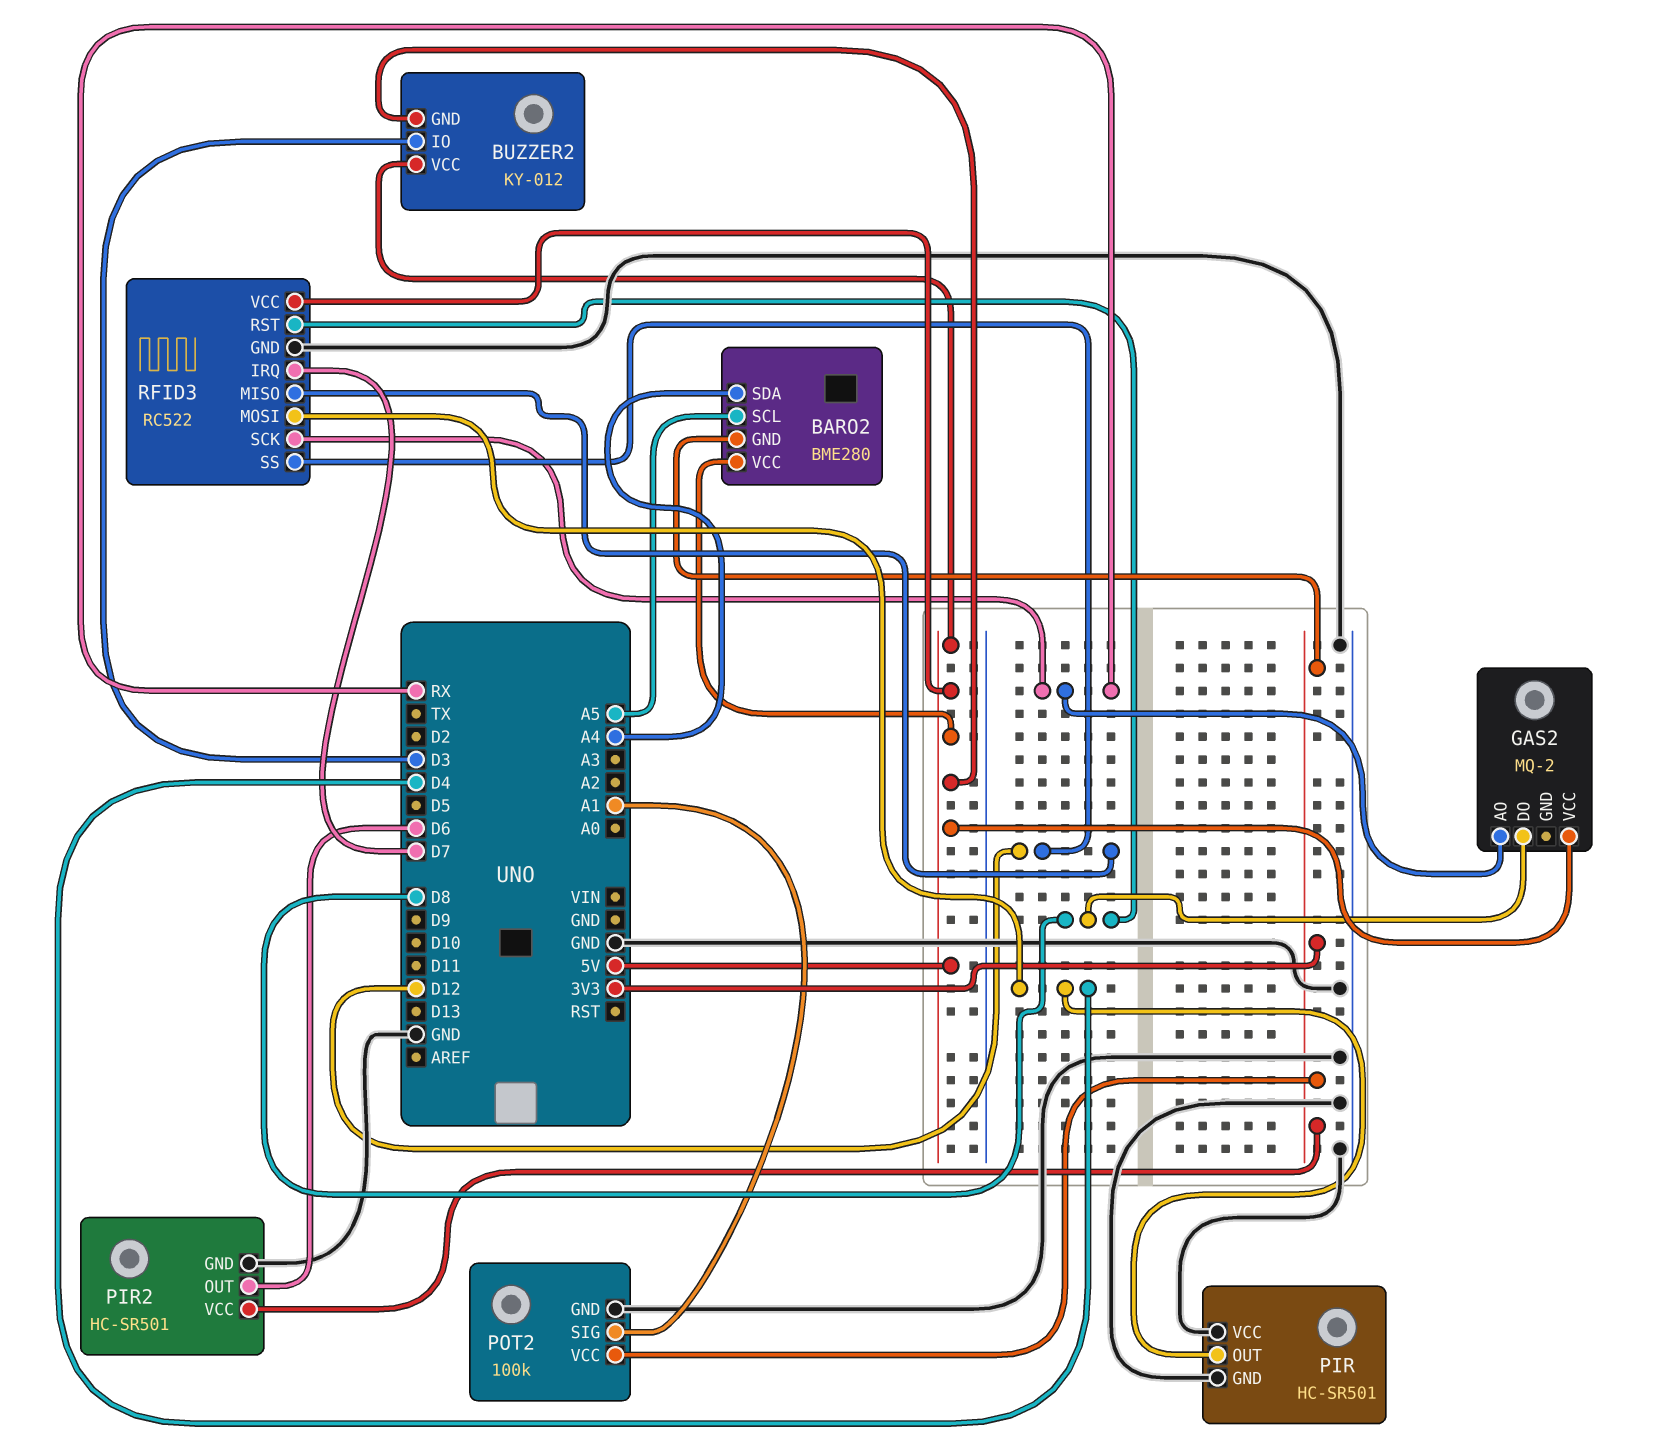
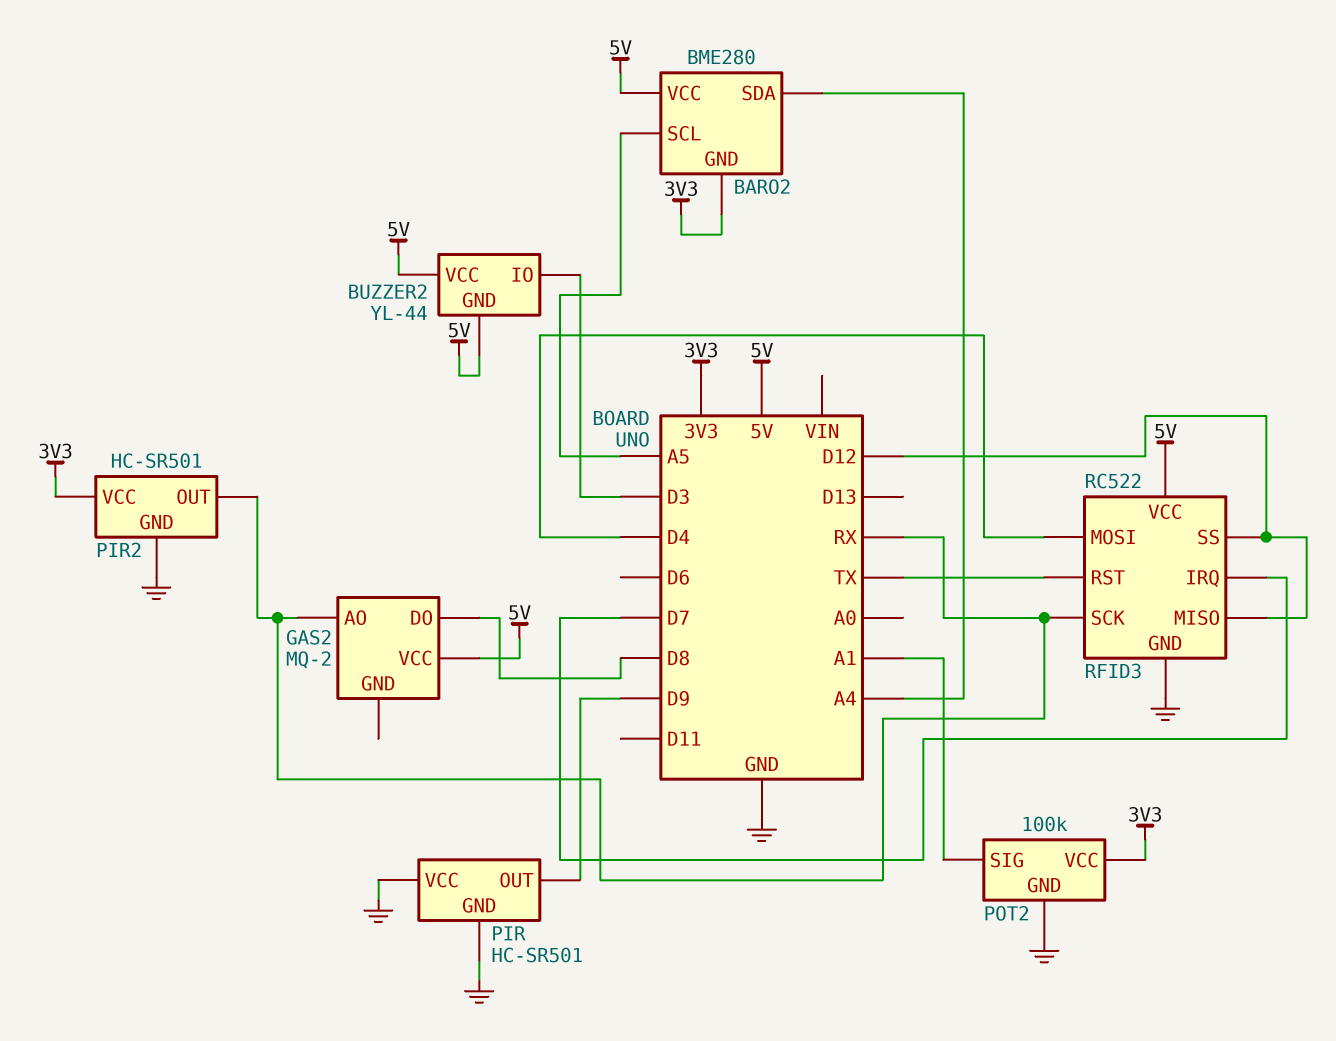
BUZZER2: KY-012 -> YL-44
PIR pin OUT: D4 -> D9
PIR2 pin OUT: D6 -> RX
RFID3 pin RST: D8 -> TX

